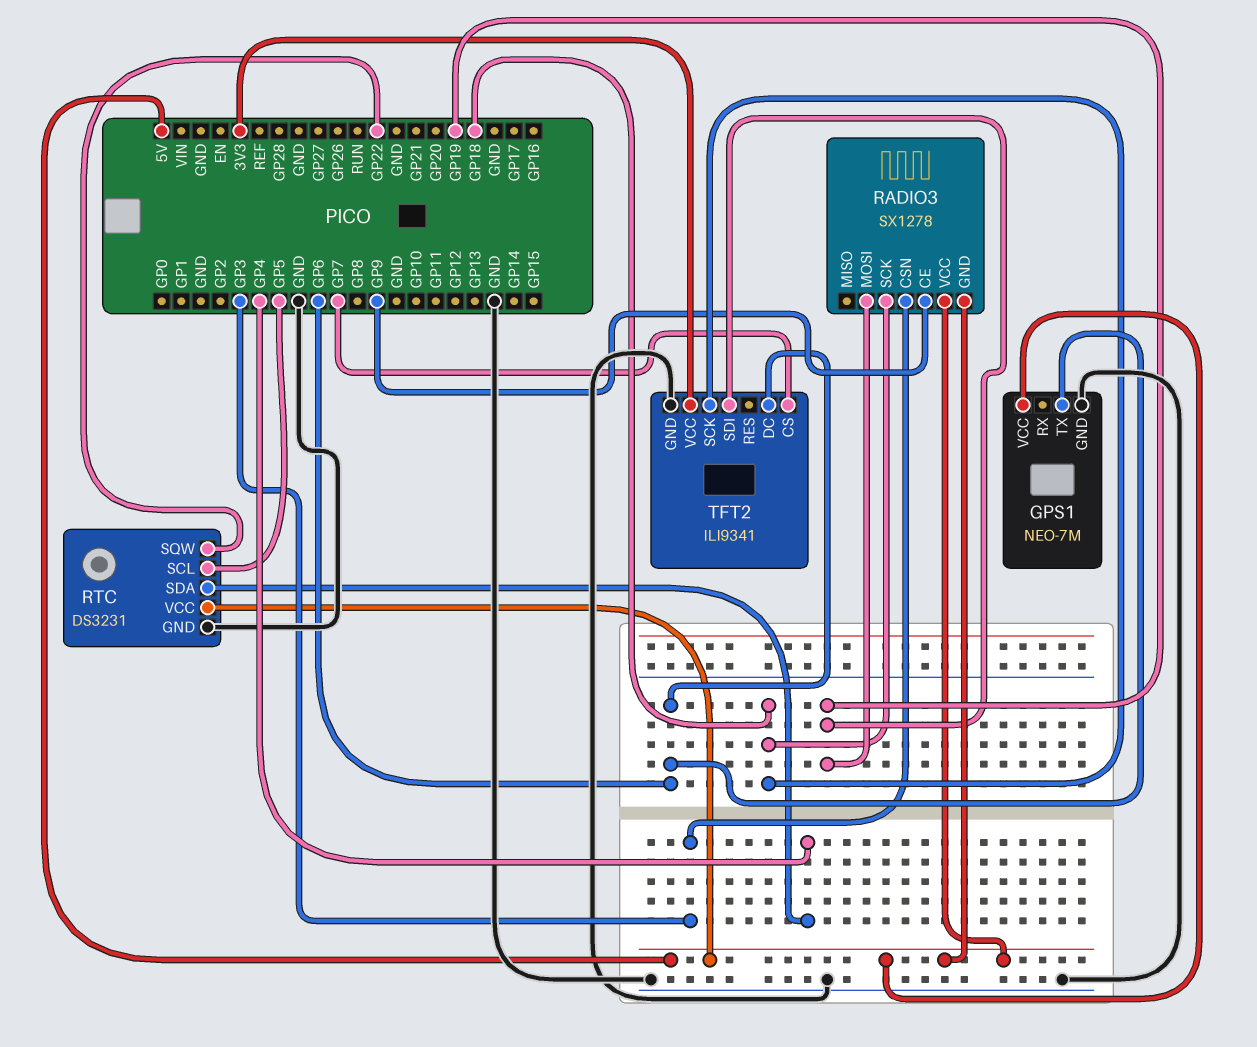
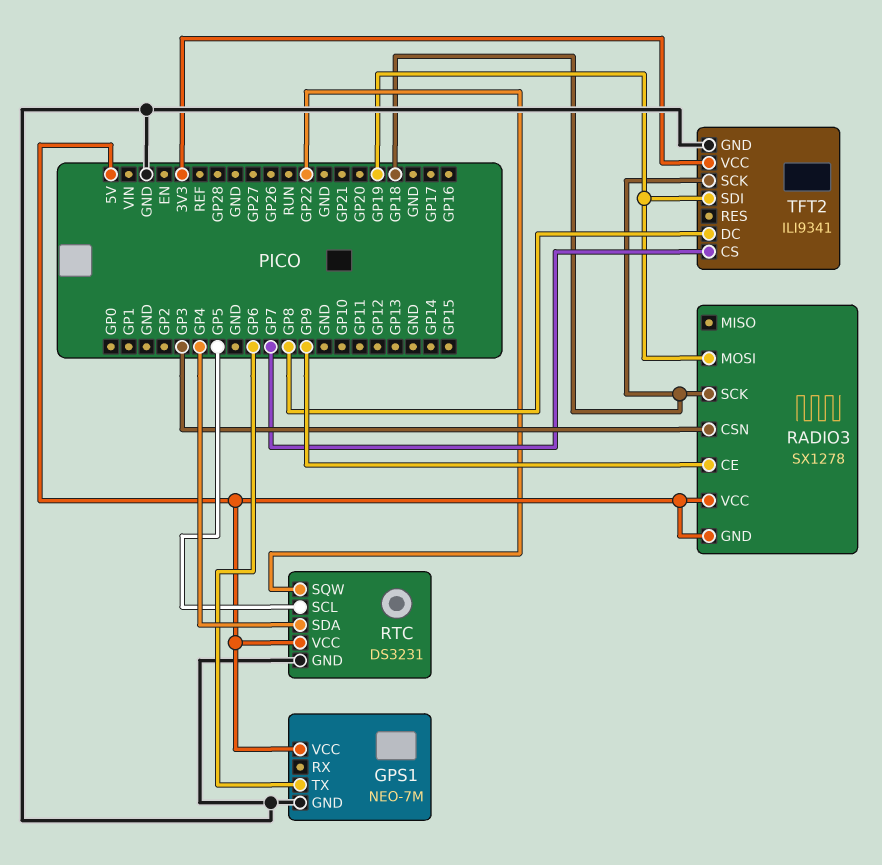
TFT2 pin DC: GP6 -> GP8

